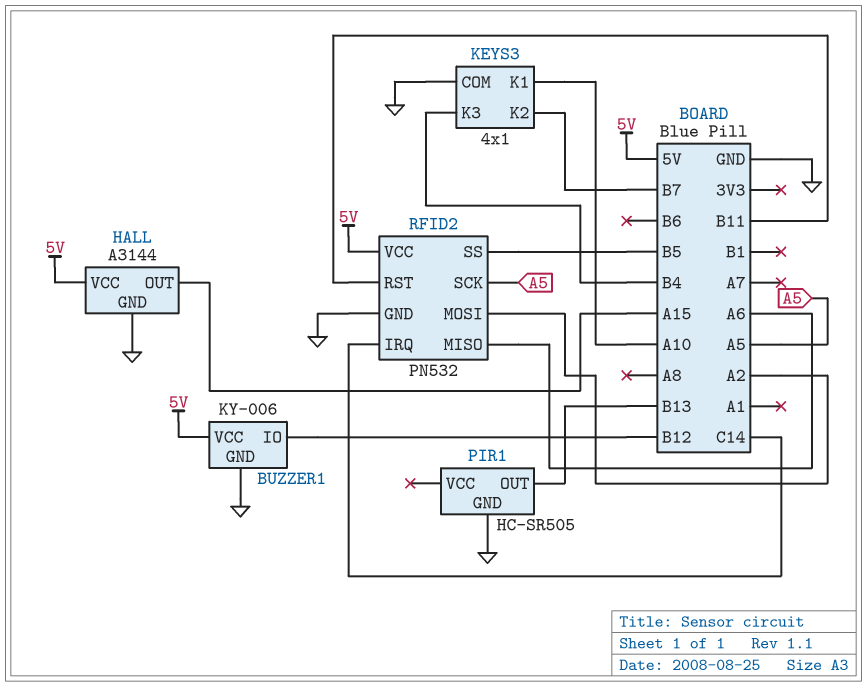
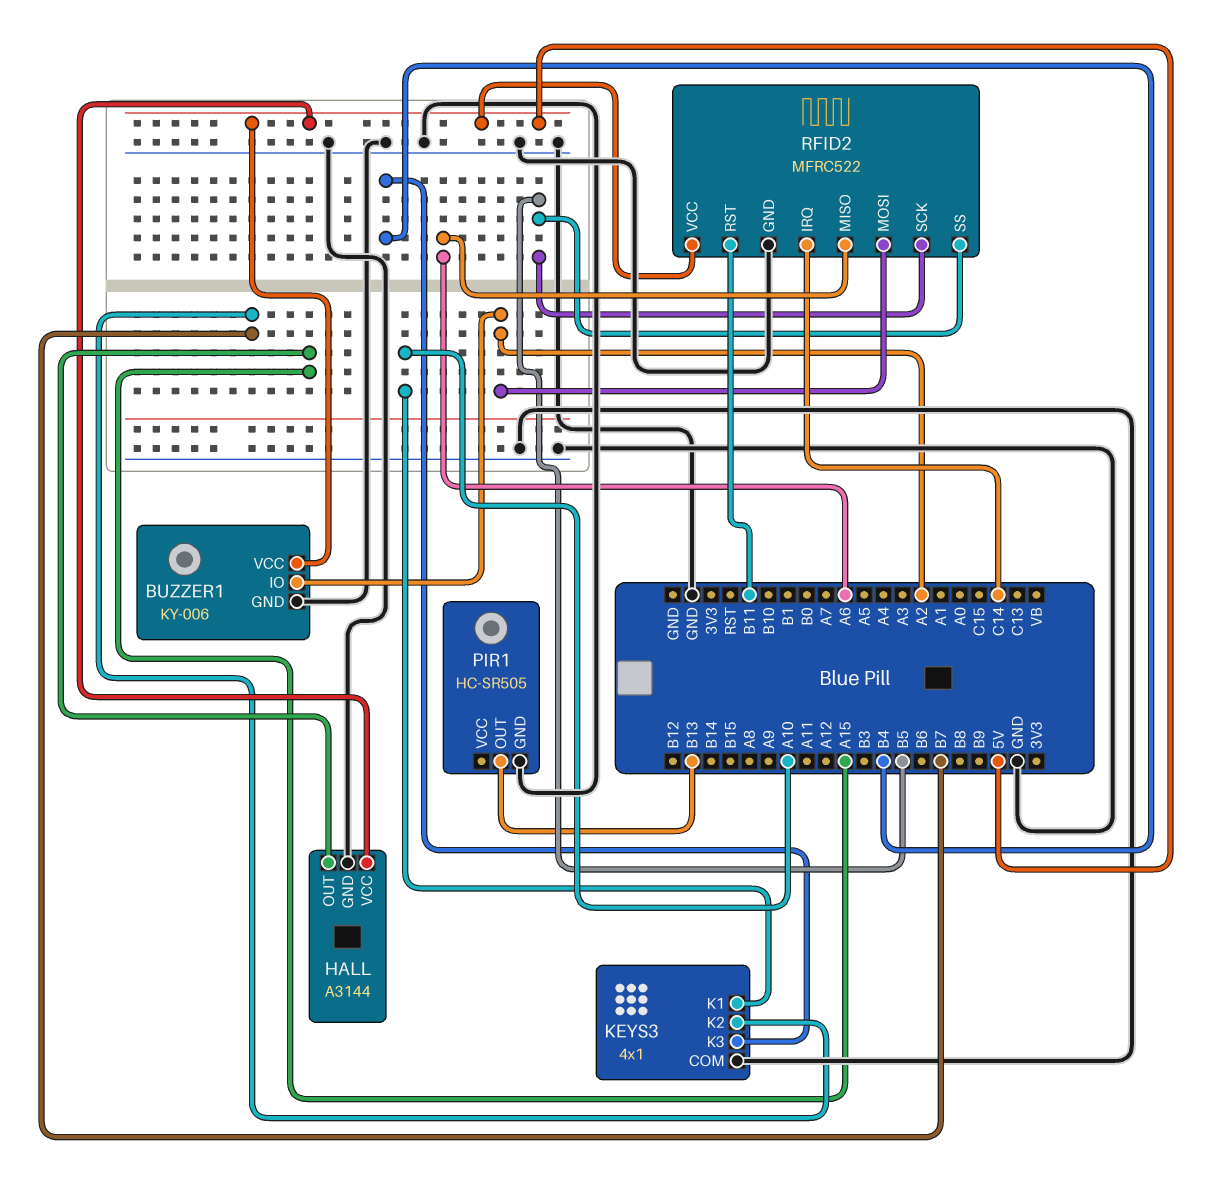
BUZZER1 pin IO: B12 -> A2
RFID2: PN532 -> MFRC522
RFID2 pin SCK: A5 -> B5

